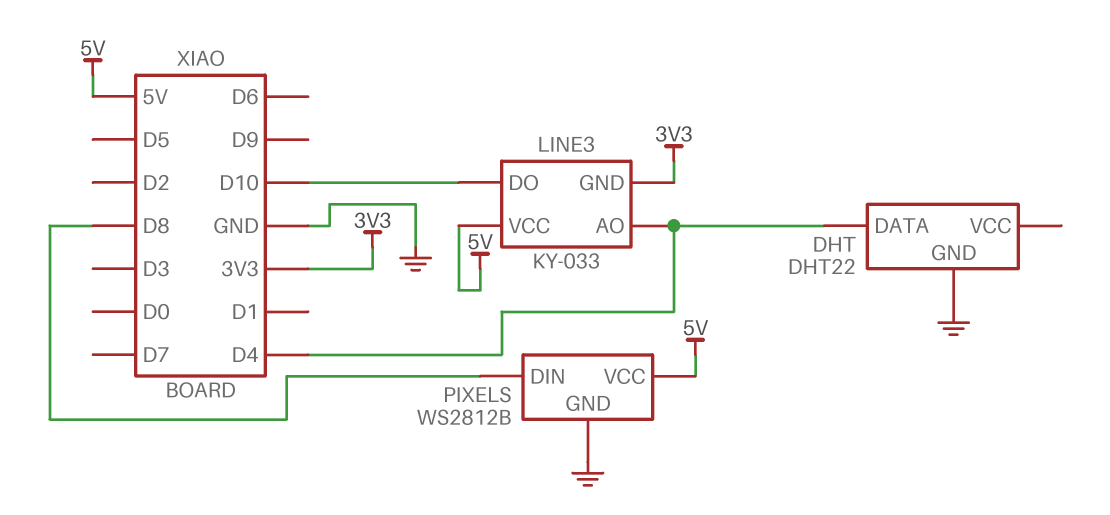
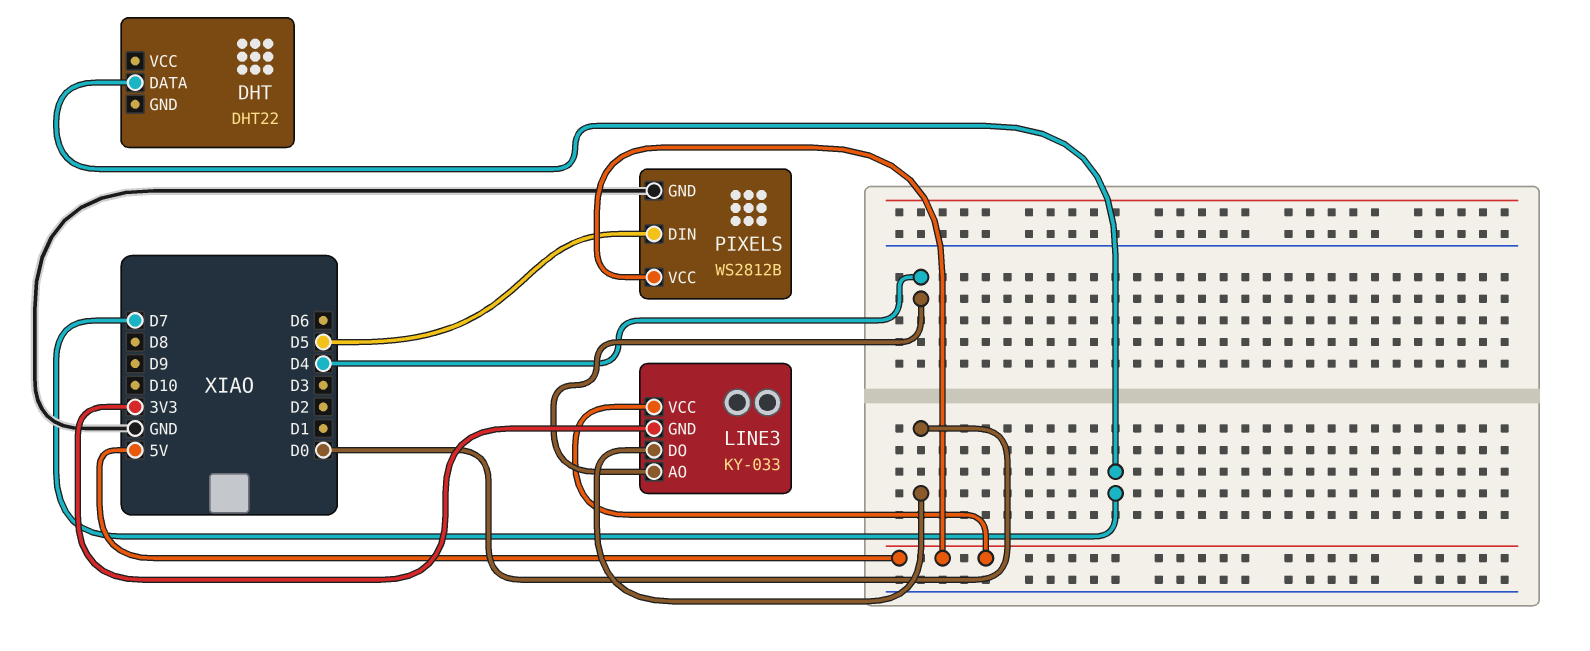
DHT pin DATA: D4 -> D7
DHT pin GND: GND -> none
LINE3 pin DO: D10 -> D0
PIXELS pin DIN: D8 -> D5

